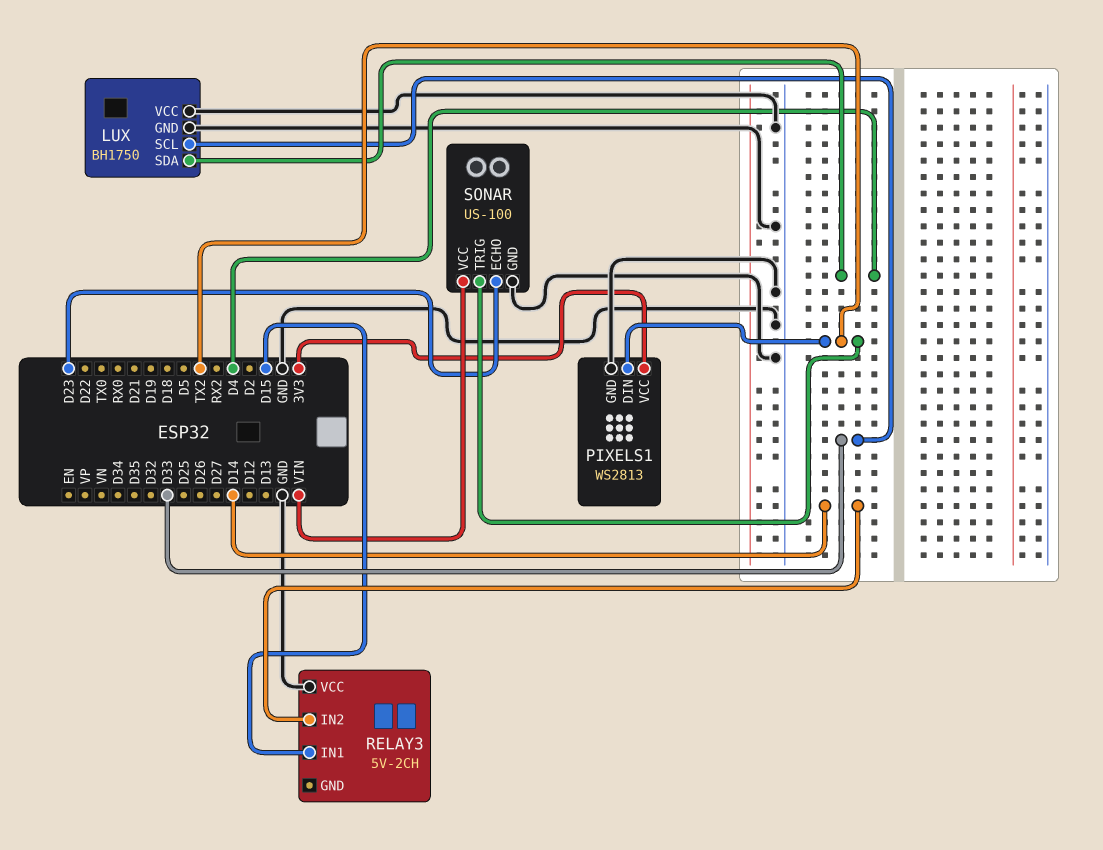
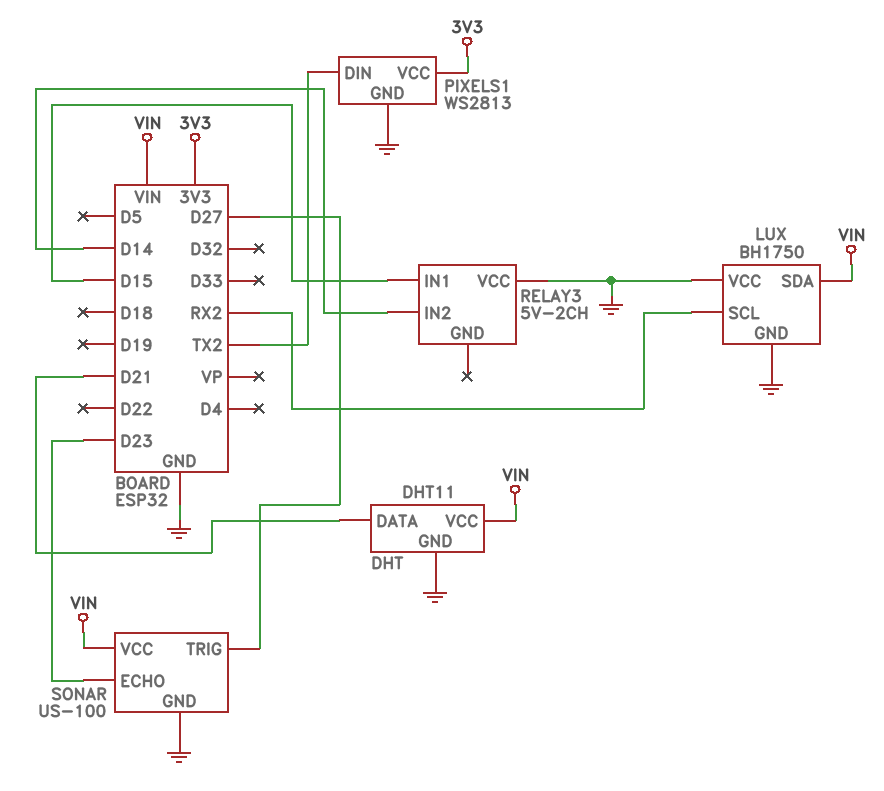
DHT: none -> DHT11
DHT pin DATA: none -> D21
DHT pin GND: none -> GND
DHT pin VCC: none -> VIN
LUX pin SCL: D33 -> RX2
LUX pin SDA: D4 -> VIN
SONAR pin TRIG: TX2 -> D27

